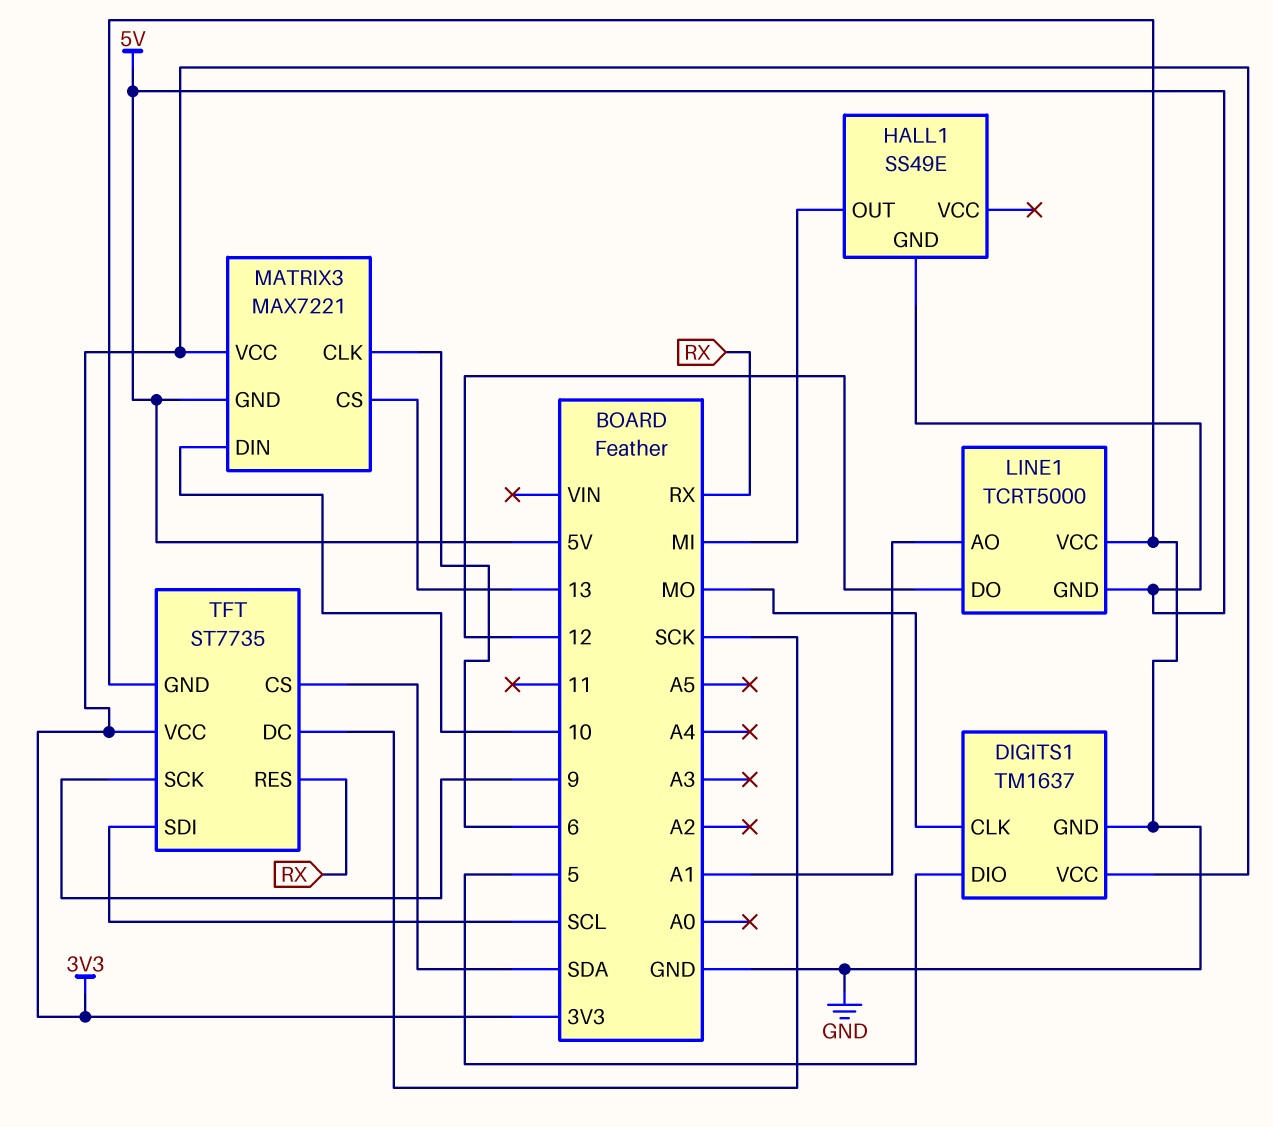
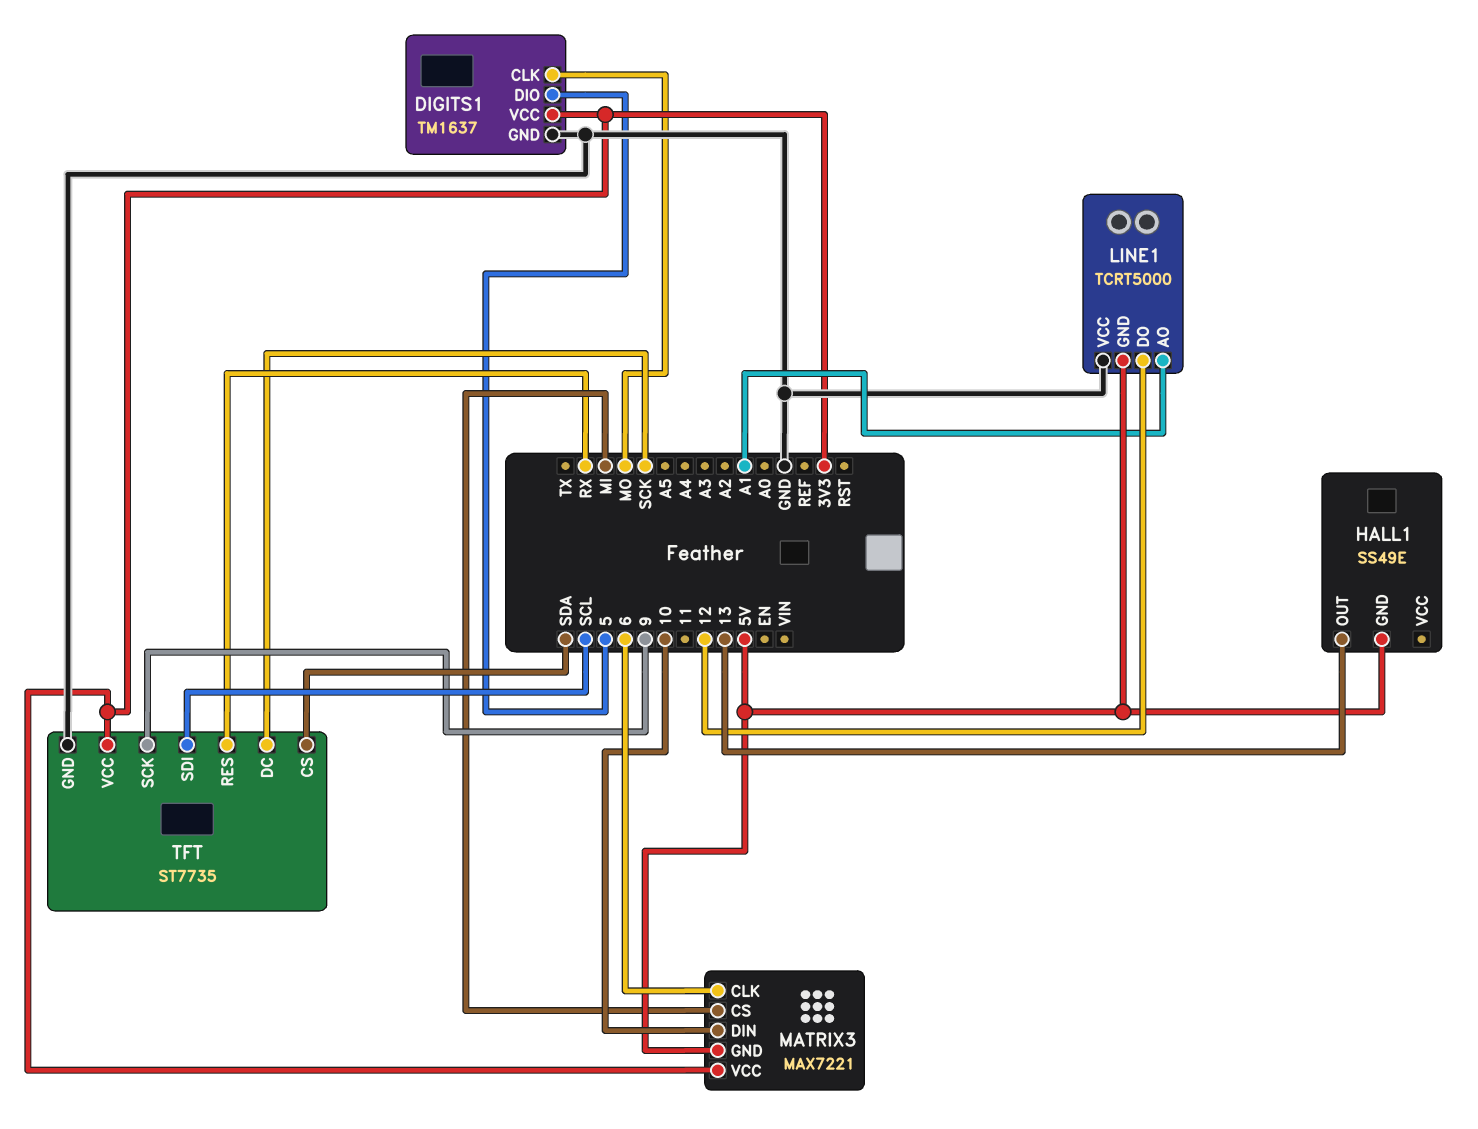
HALL1 pin OUT: MI -> 13
MATRIX3 pin CS: 13 -> MI

